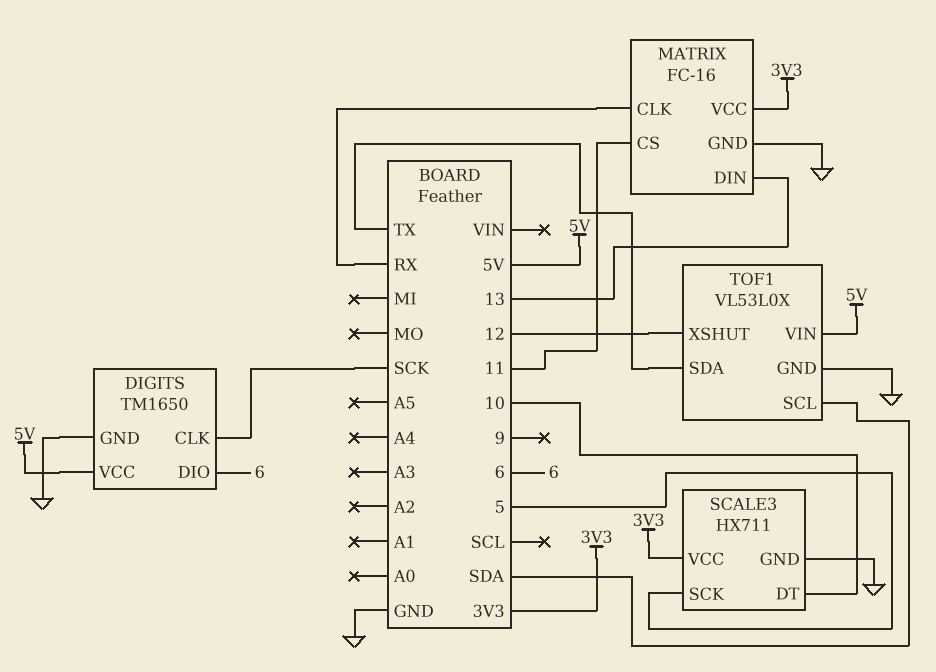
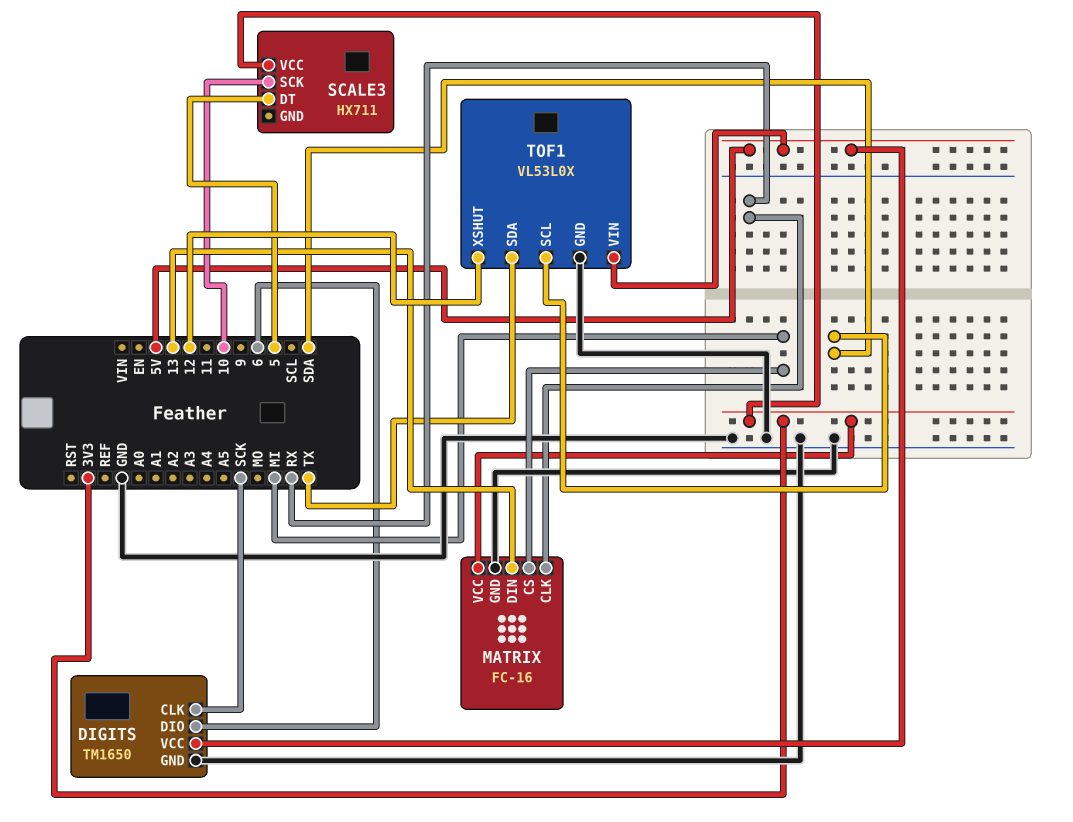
MATRIX pin CS: 11 -> MI
SCALE3 pin DT: 10 -> 5
SCALE3 pin GND: GND -> none
SCALE3 pin SCK: 5 -> 10

